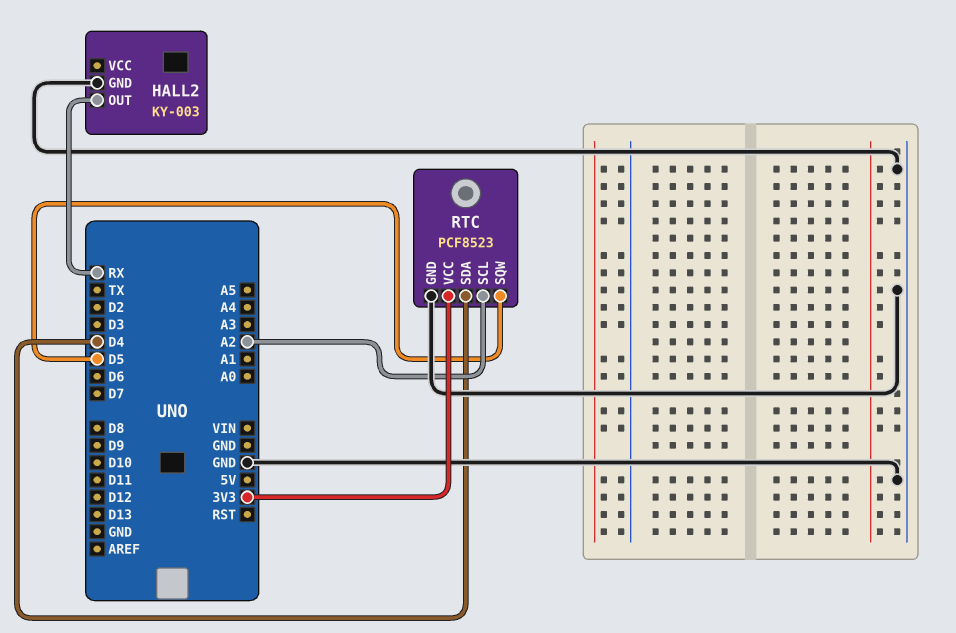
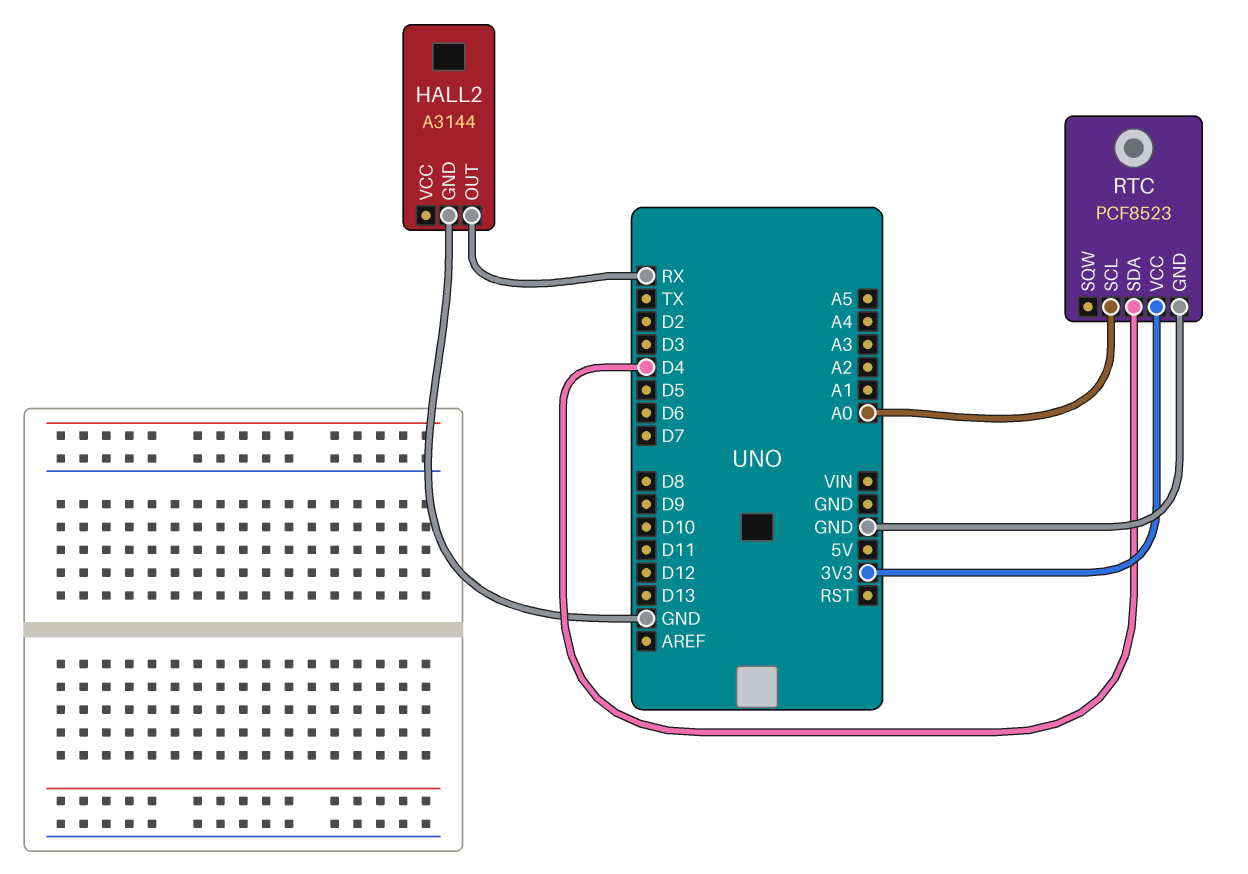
HALL2: KY-003 -> A3144
RTC pin SCL: A2 -> A0
RTC pin SQW: D5 -> none

